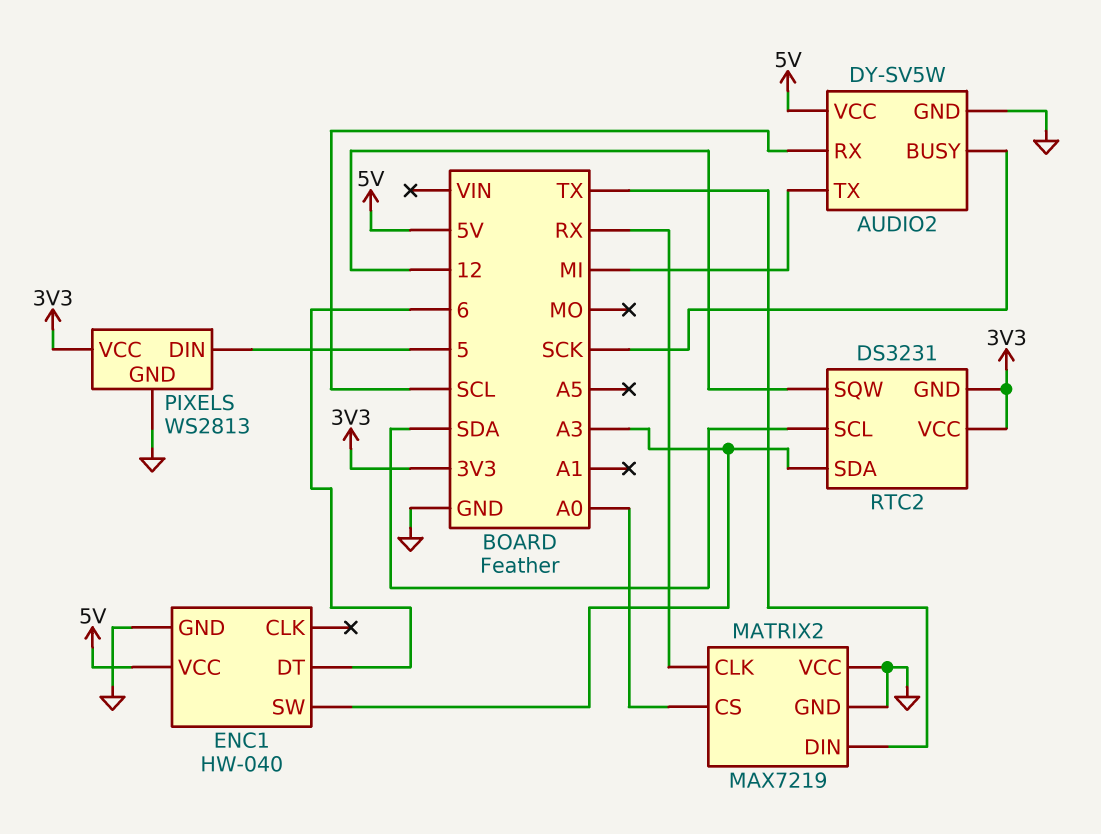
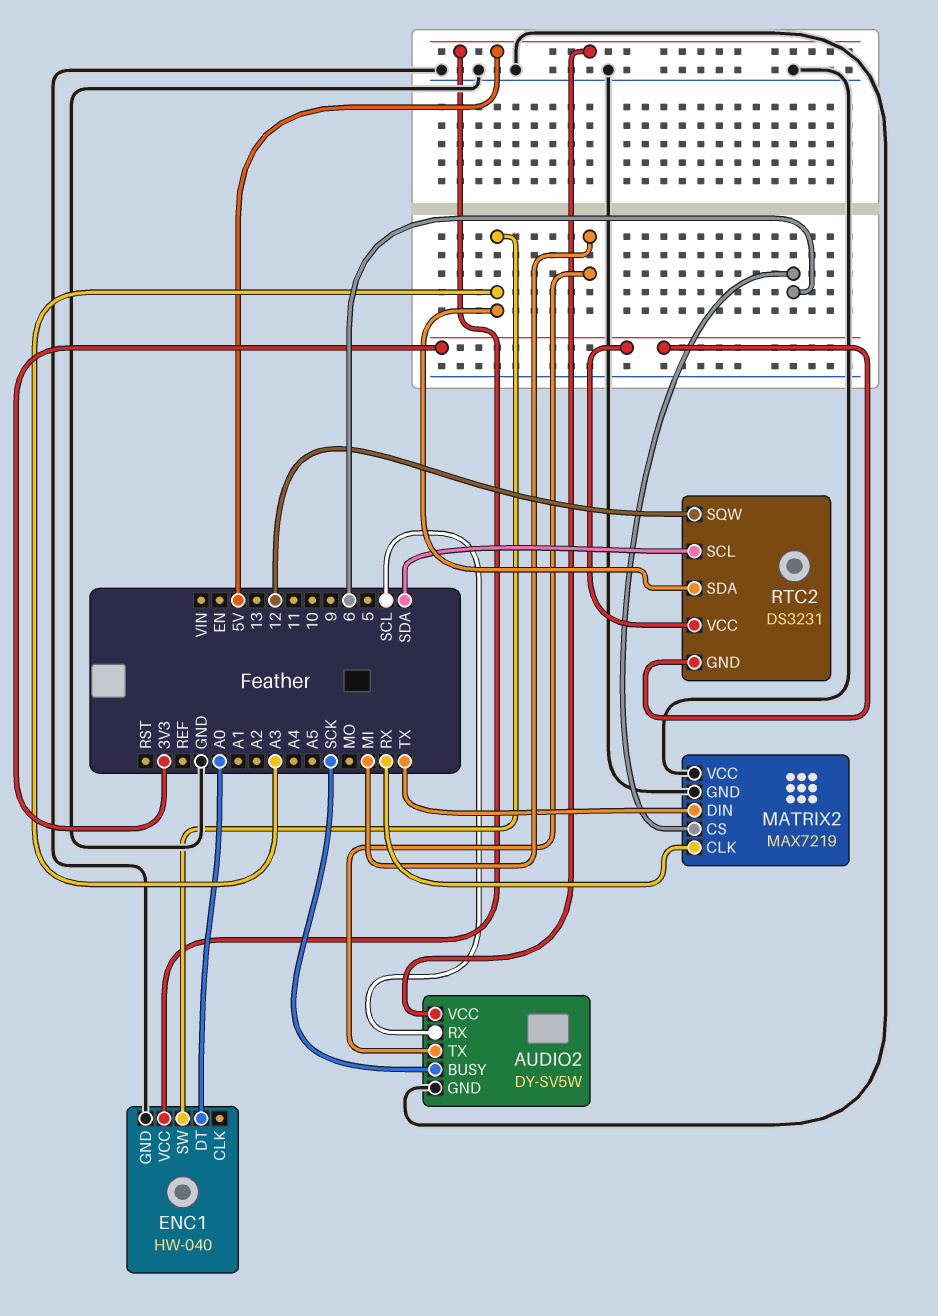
ENC1 pin DT: 6 -> A0
MATRIX2 pin CS: A0 -> 6
PIXELS: WS2813 -> none
PIXELS pin DIN: 5 -> none
PIXELS pin GND: GND -> none
PIXELS pin VCC: 3V3 -> none

